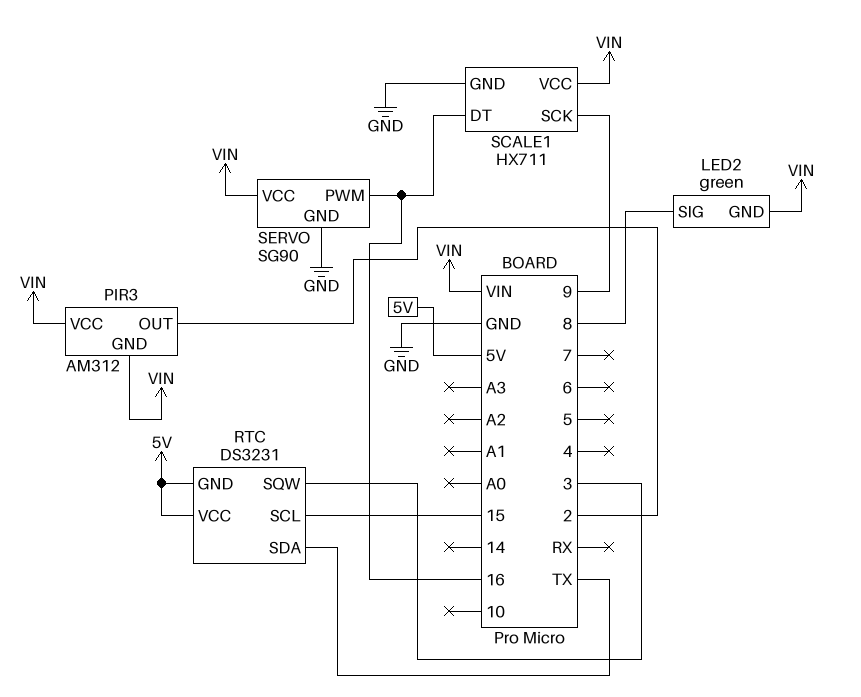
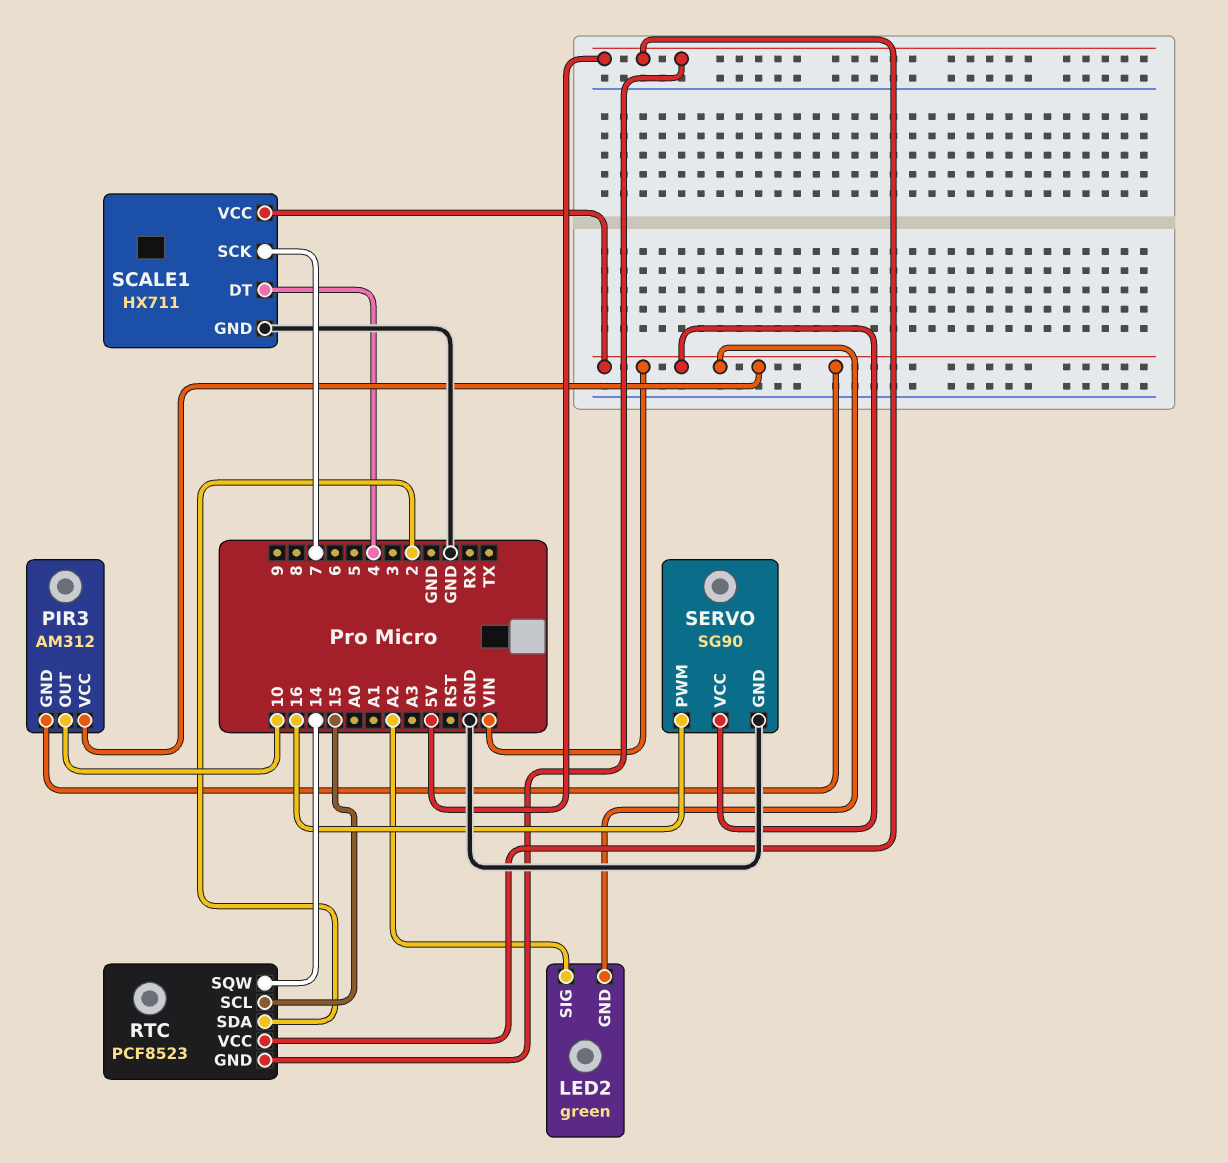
LED2 pin SIG: 8 -> A2
PIR3 pin OUT: 2 -> 10
RTC: DS3231 -> PCF8523
RTC pin SDA: TX -> 2
RTC pin SQW: 3 -> 14
SCALE1 pin DT: 16 -> 4
SCALE1 pin SCK: 9 -> 7

